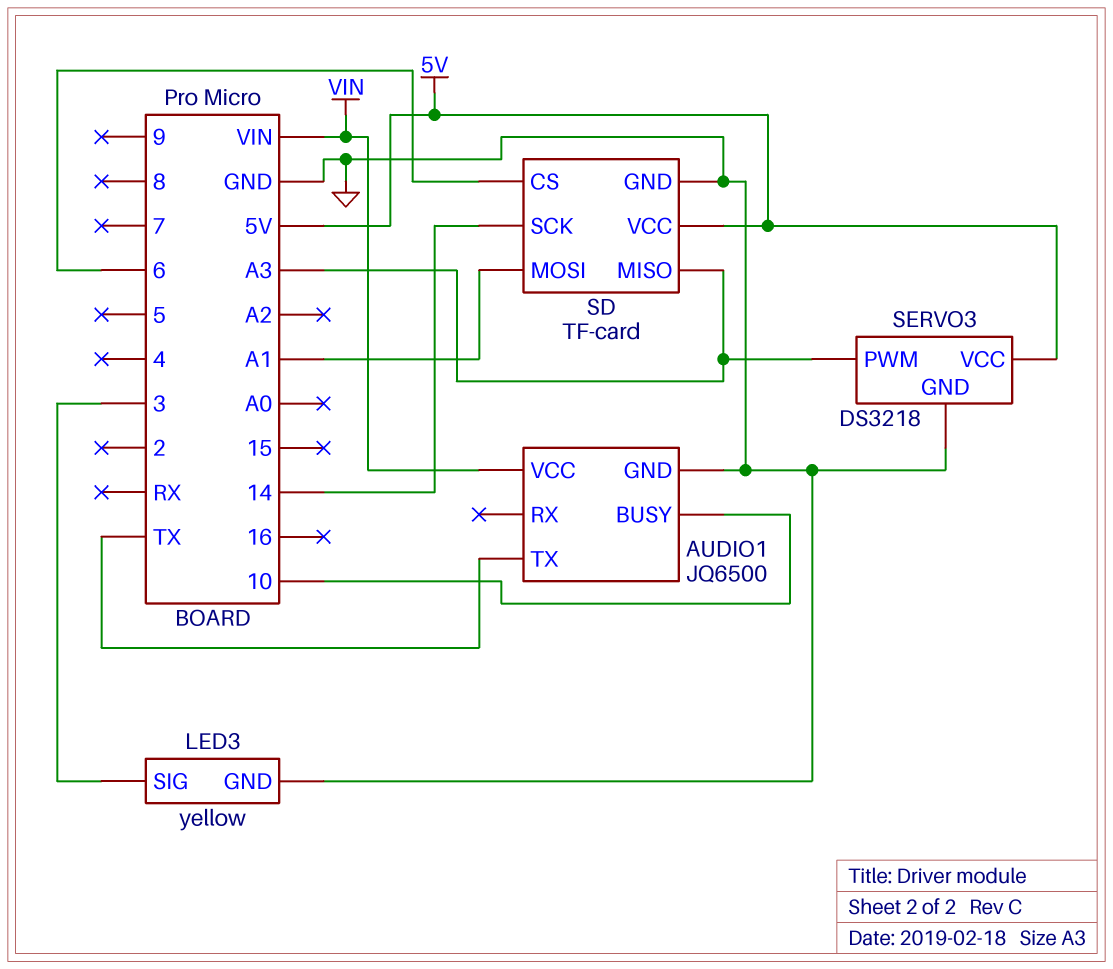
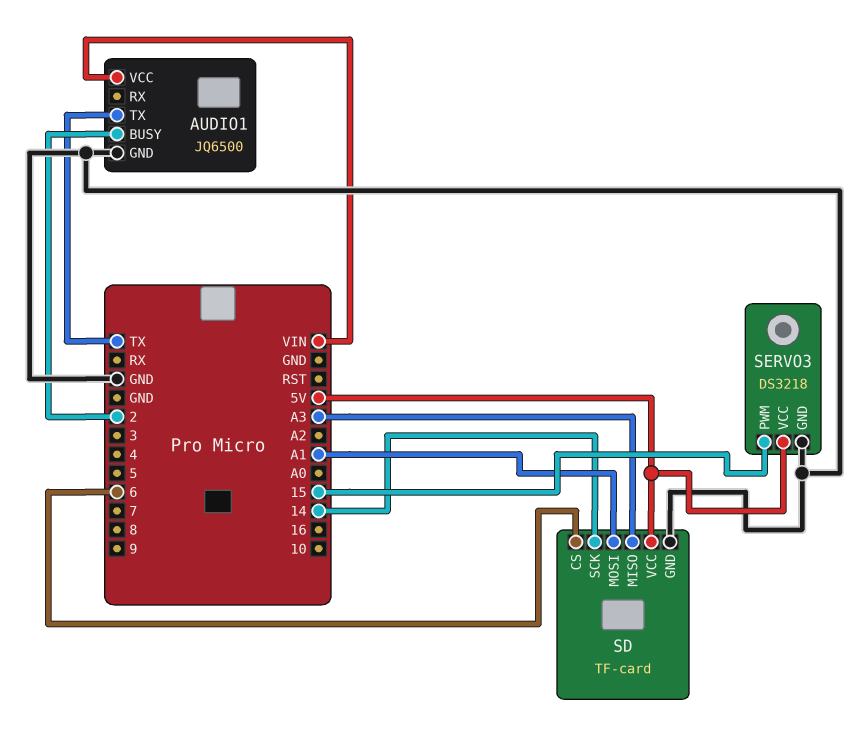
AUDIO1 pin BUSY: 10 -> 2
LED3: yellow -> none
LED3 pin GND: GND -> none
LED3 pin SIG: 3 -> none
SERVO3 pin PWM: A3 -> 15

